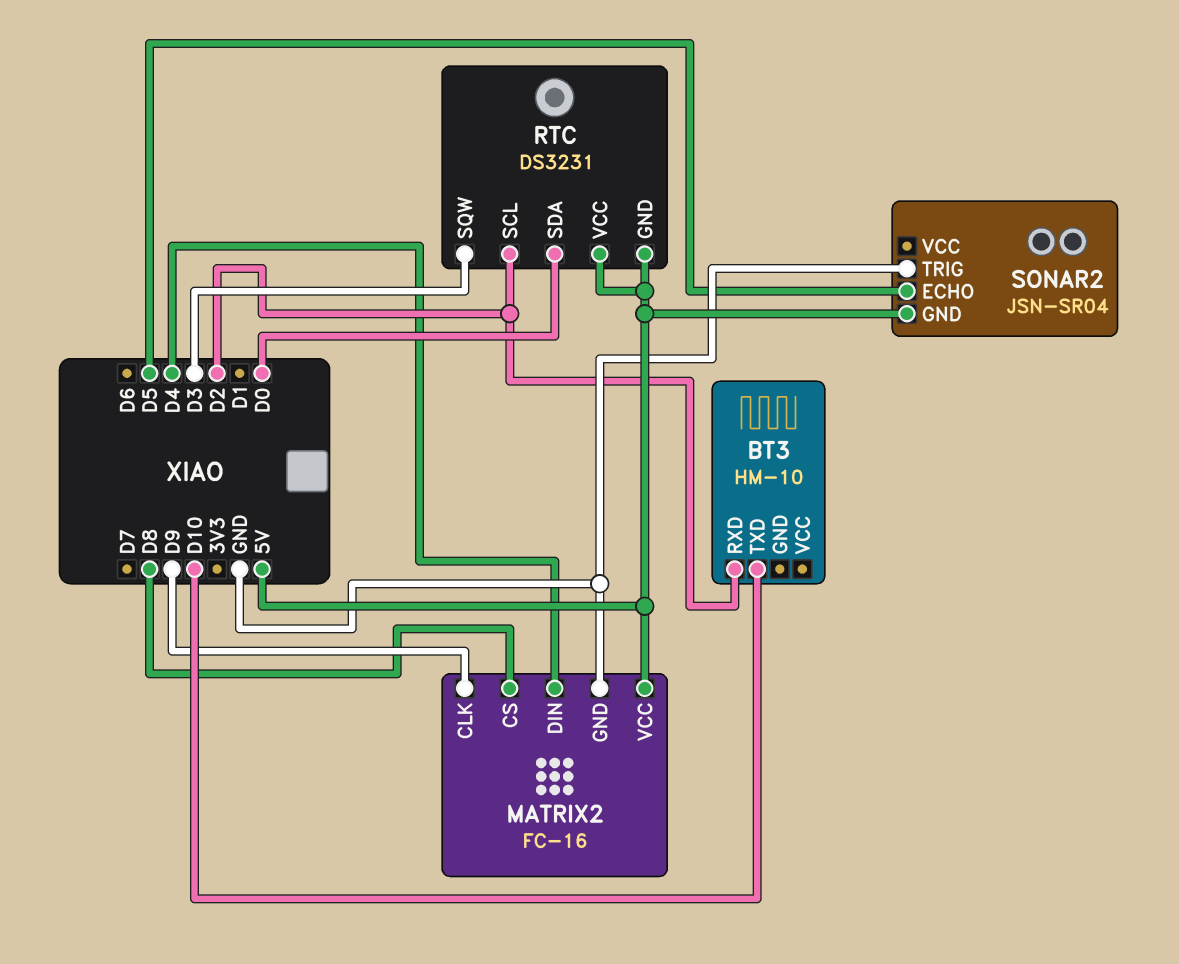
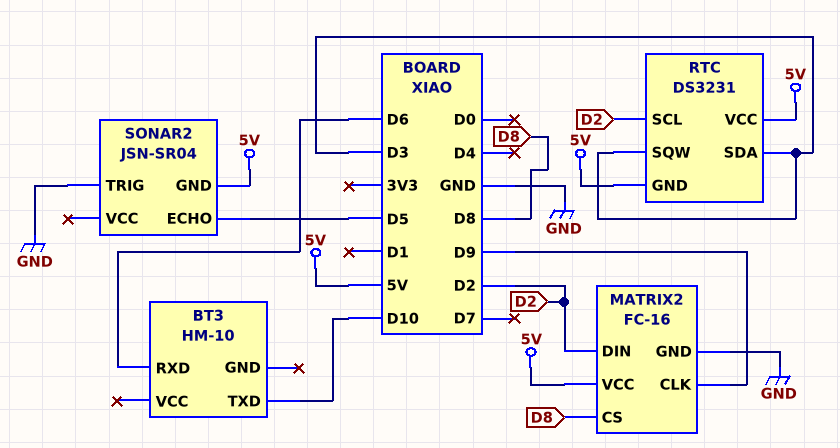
BT3 pin RXD: D2 -> D6
MATRIX2 pin DIN: D4 -> D2
RTC pin SDA: D0 -> D3

